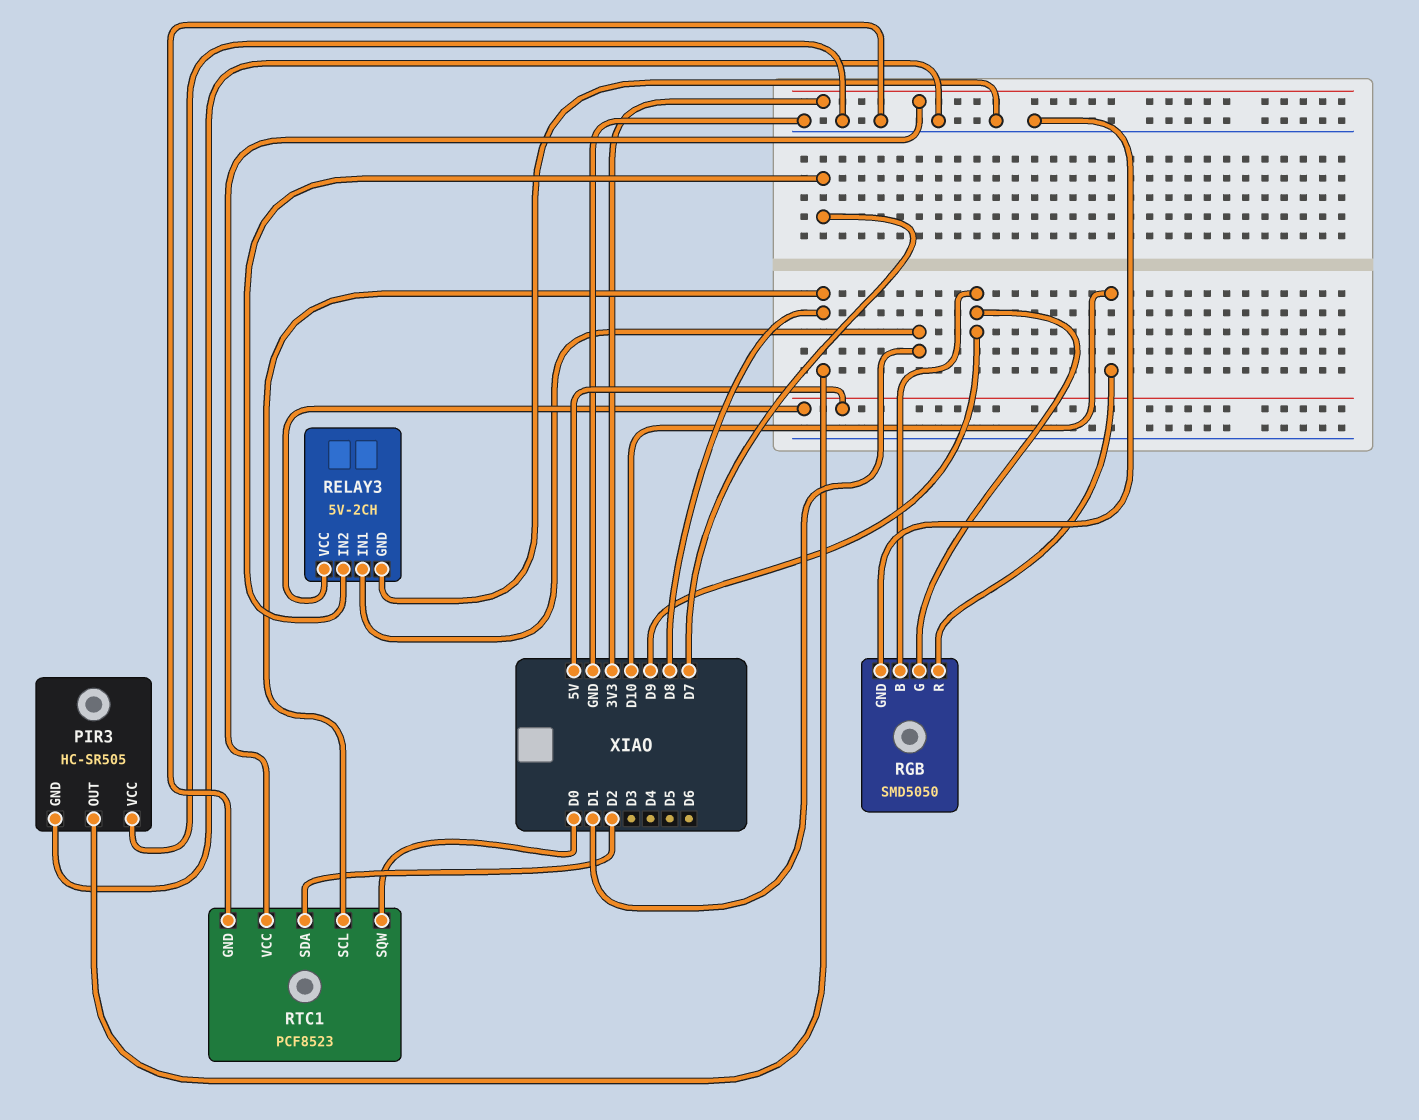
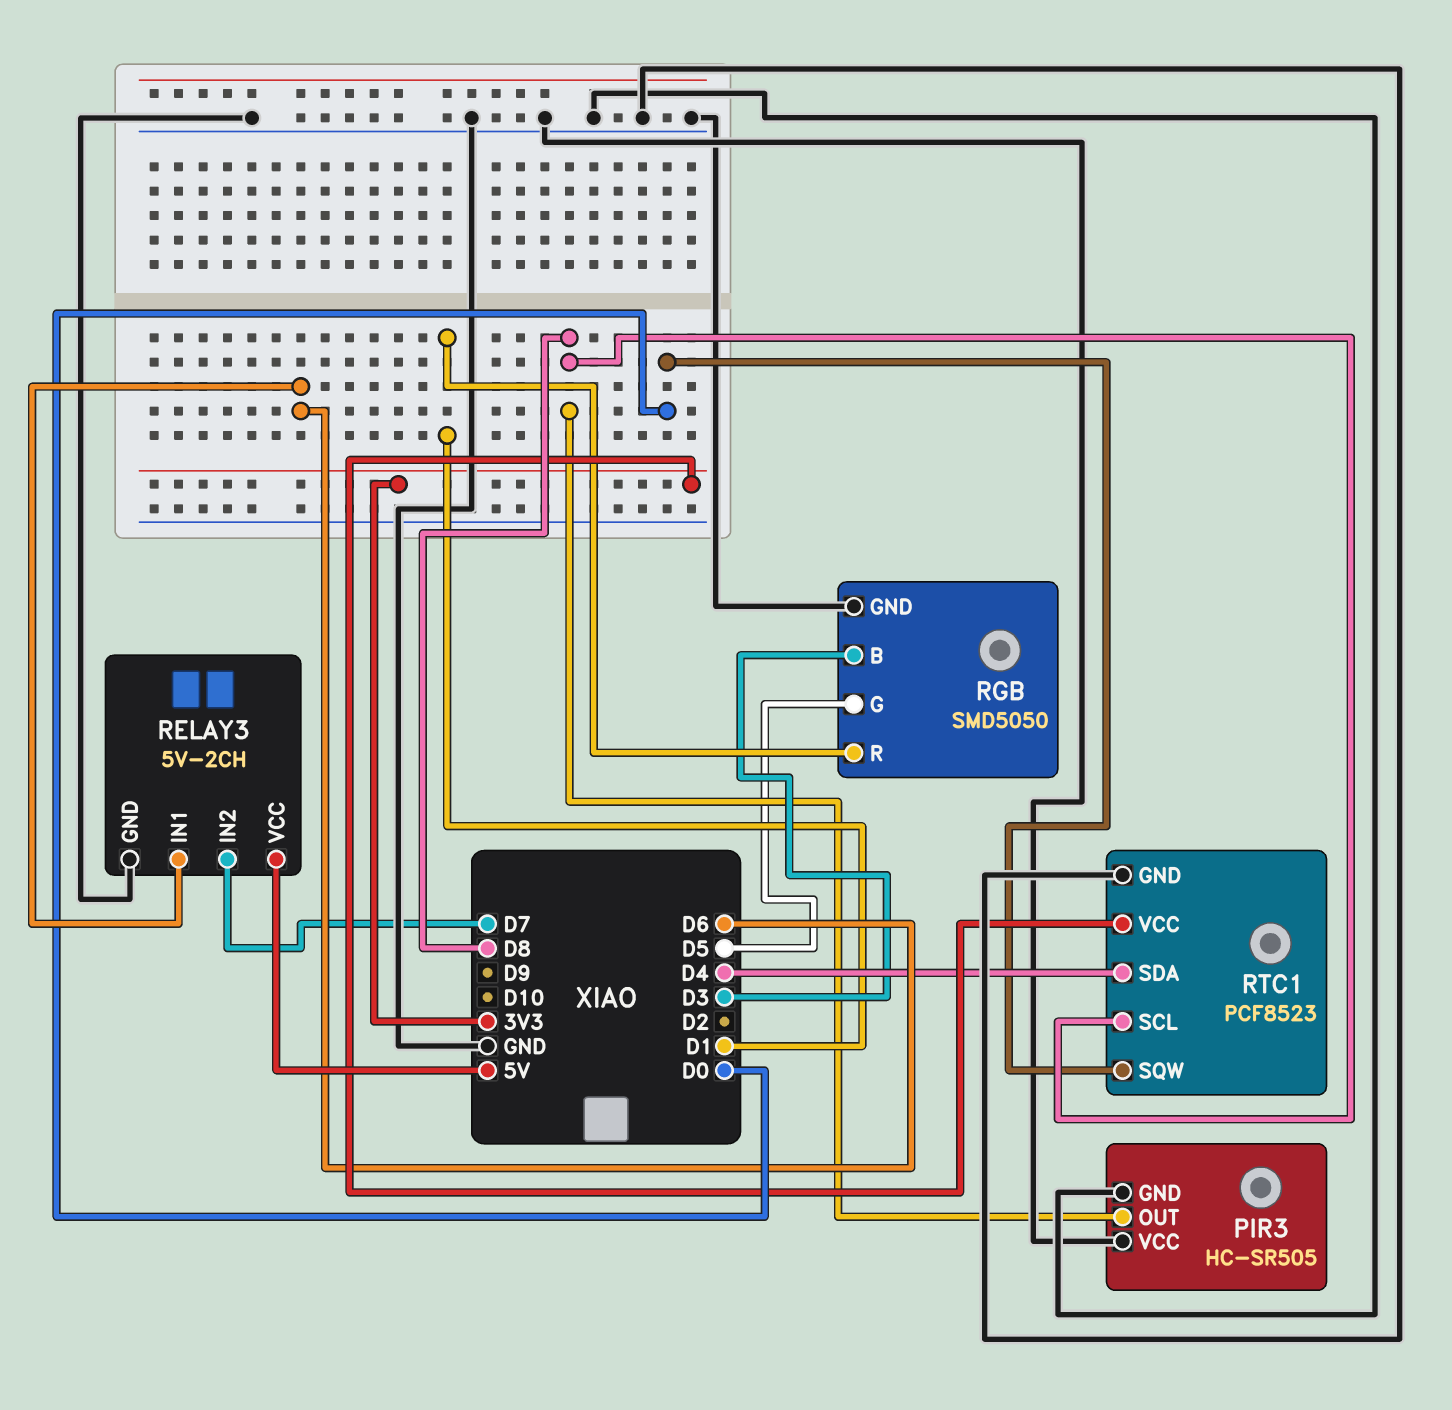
RELAY3 pin IN1: D1 -> D6
RGB pin B: D9 -> D3
RGB pin G: D9 -> D5
RGB pin R: D10 -> D1
RTC1 pin SDA: D2 -> D4

